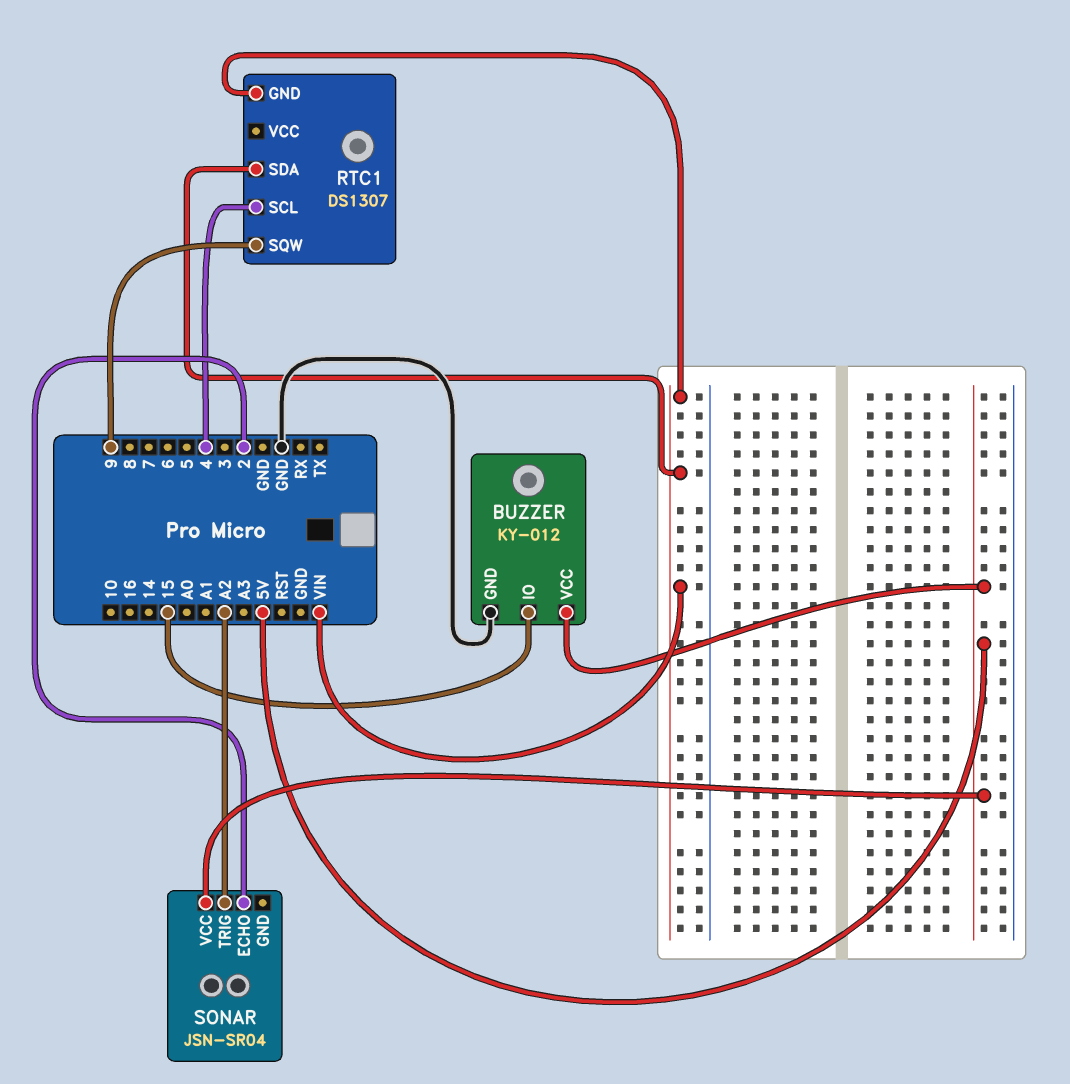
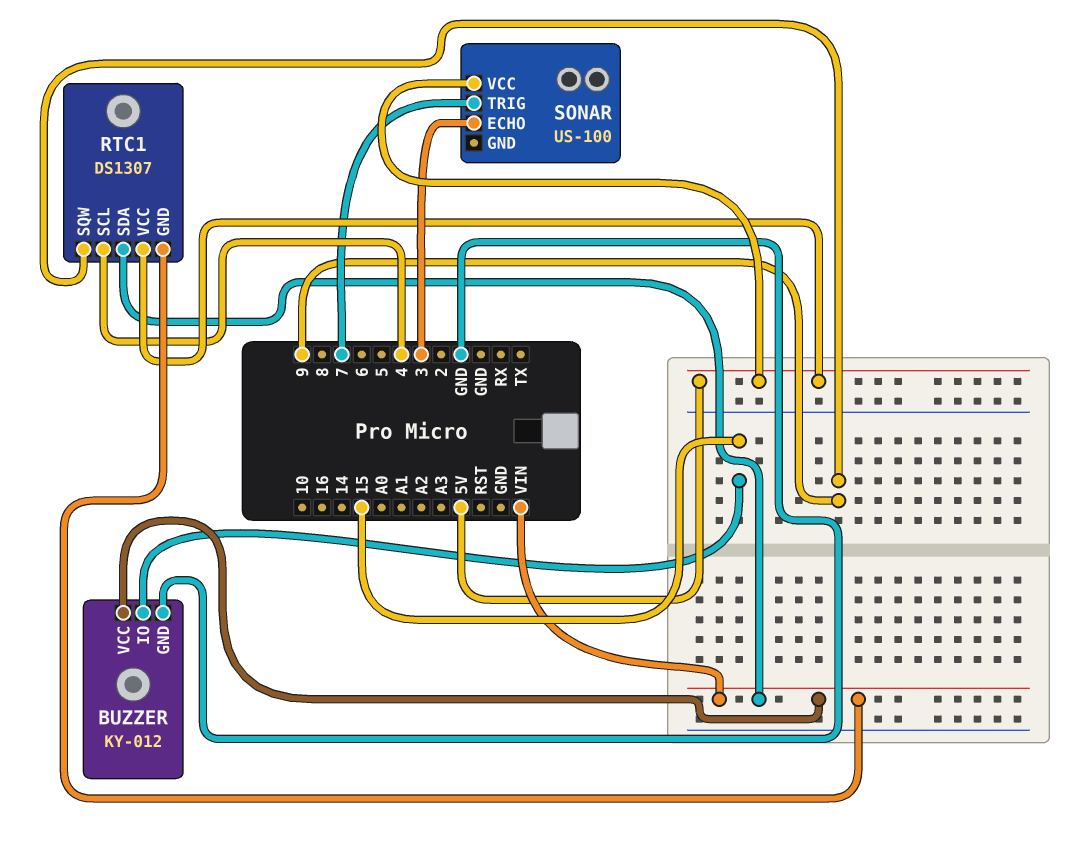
BUZZER pin VCC: 5V -> VIN
RTC1 pin VCC: none -> 5V
SONAR: JSN-SR04 -> US-100
SONAR pin ECHO: 2 -> 3
SONAR pin TRIG: A2 -> 7

